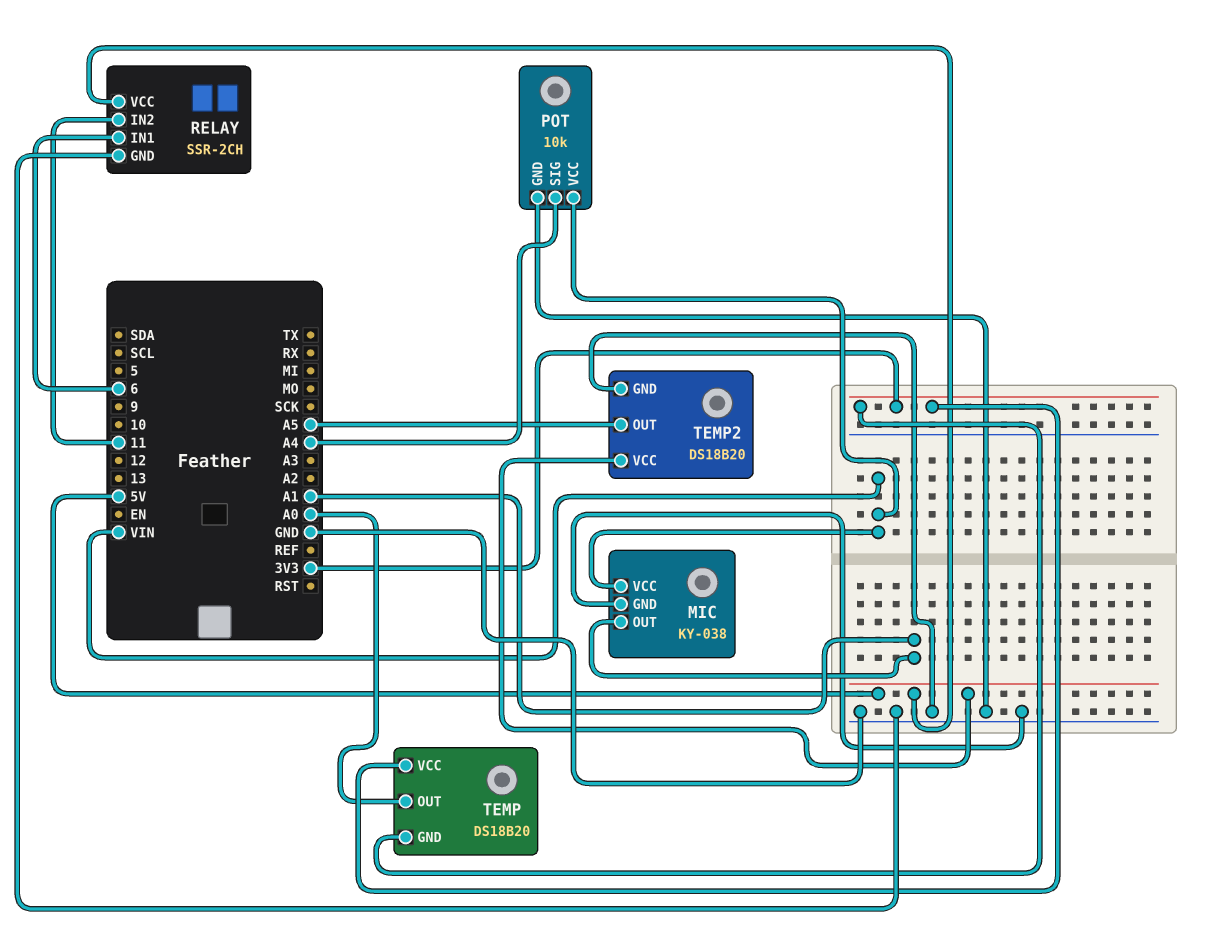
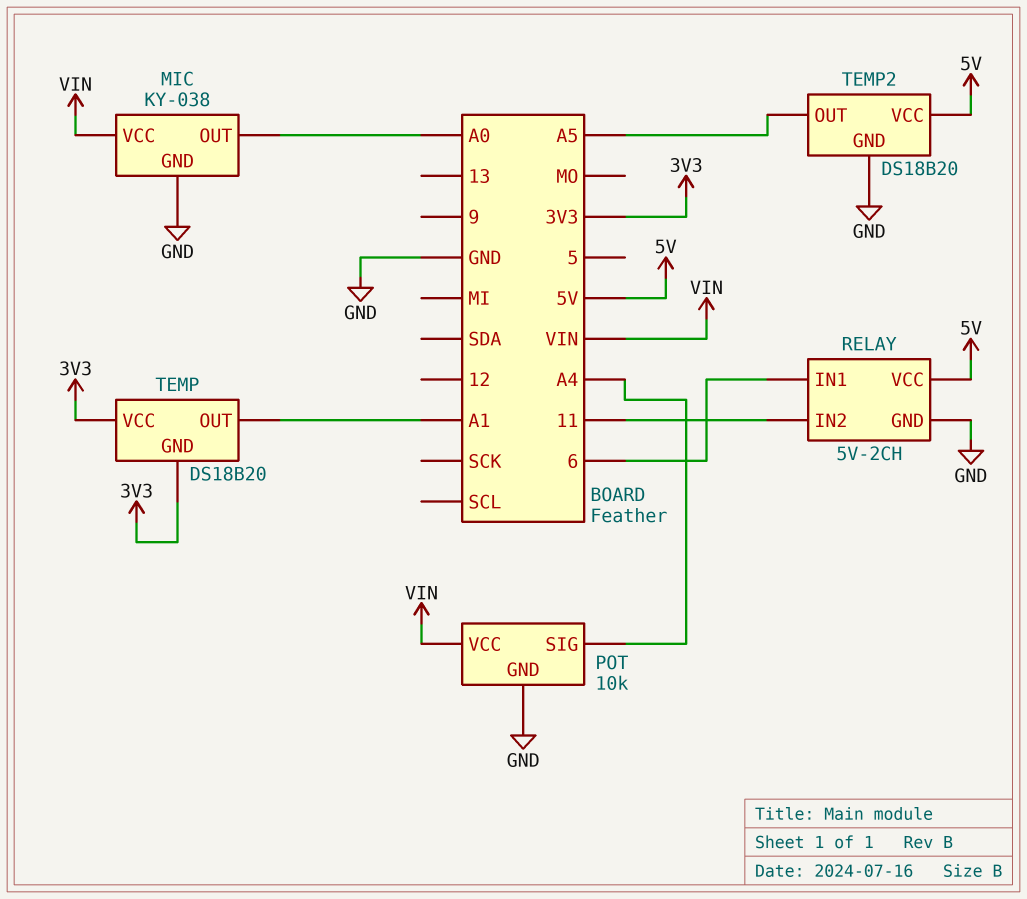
MIC pin OUT: A1 -> A0
RELAY: SSR-2CH -> 5V-2CH
TEMP pin OUT: A0 -> A1

